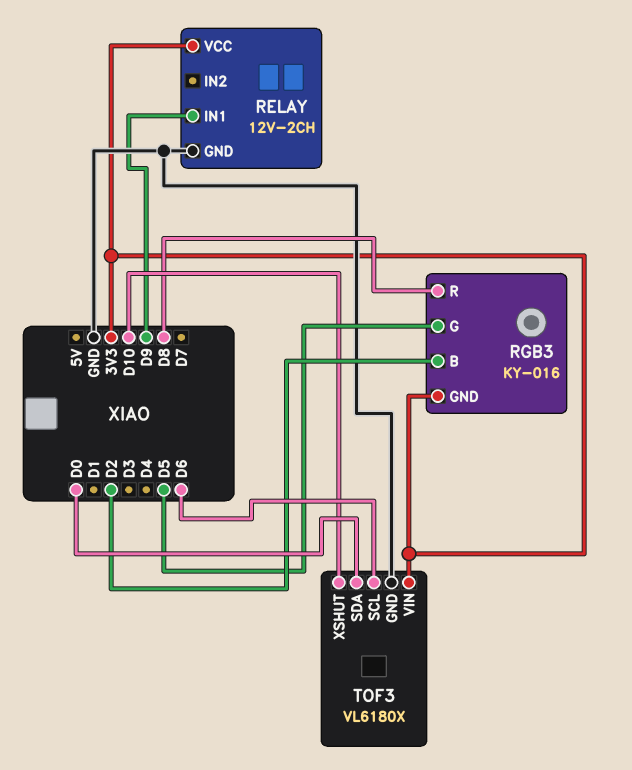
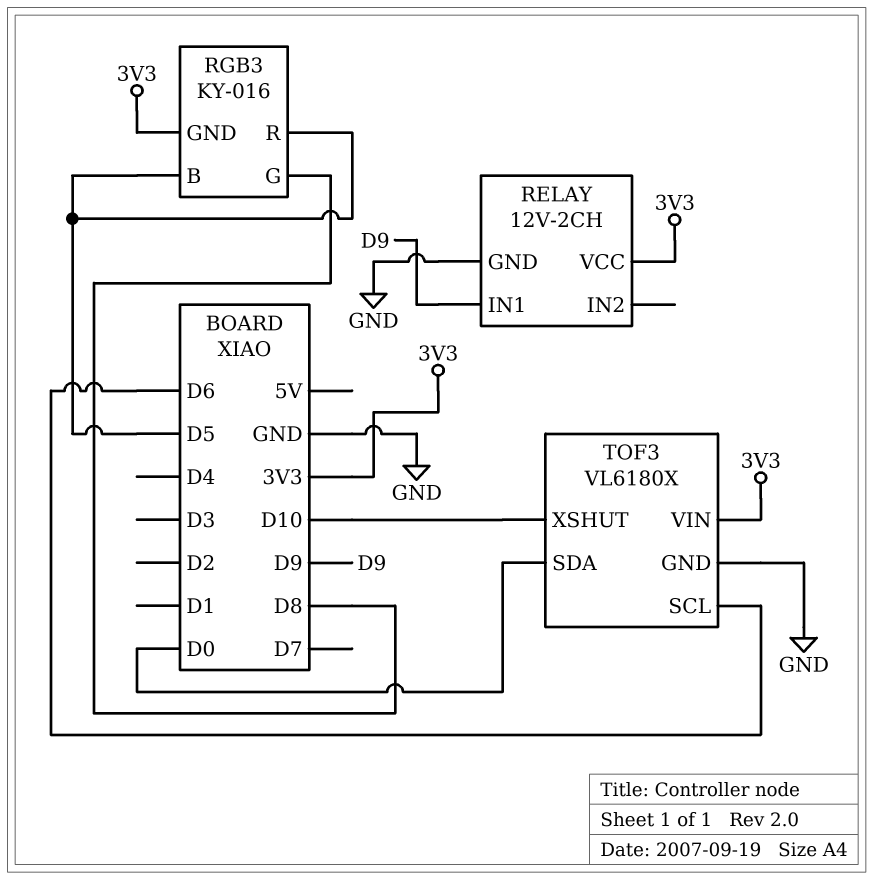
RGB3 pin B: D2 -> D5
RGB3 pin G: D5 -> D8
RGB3 pin R: D8 -> D5

